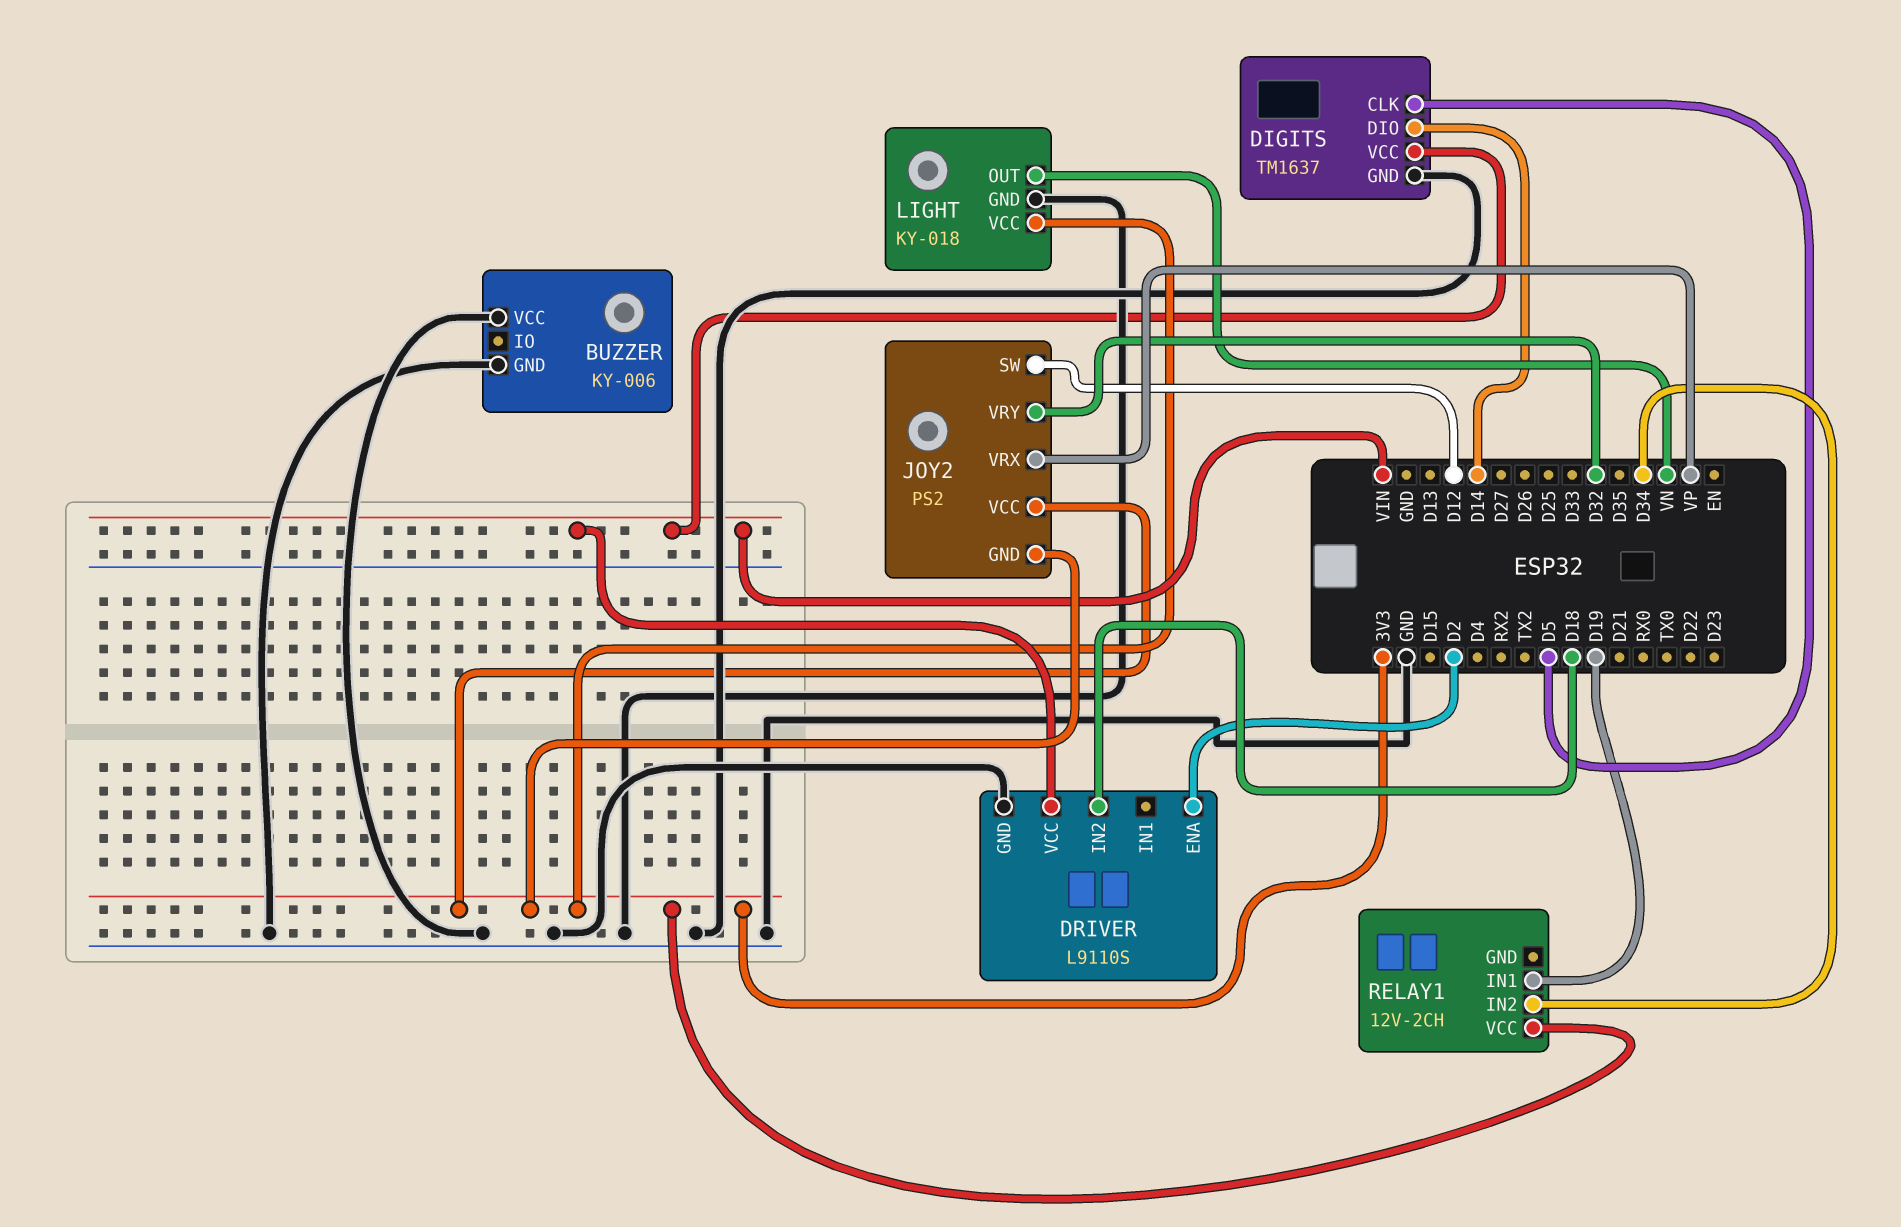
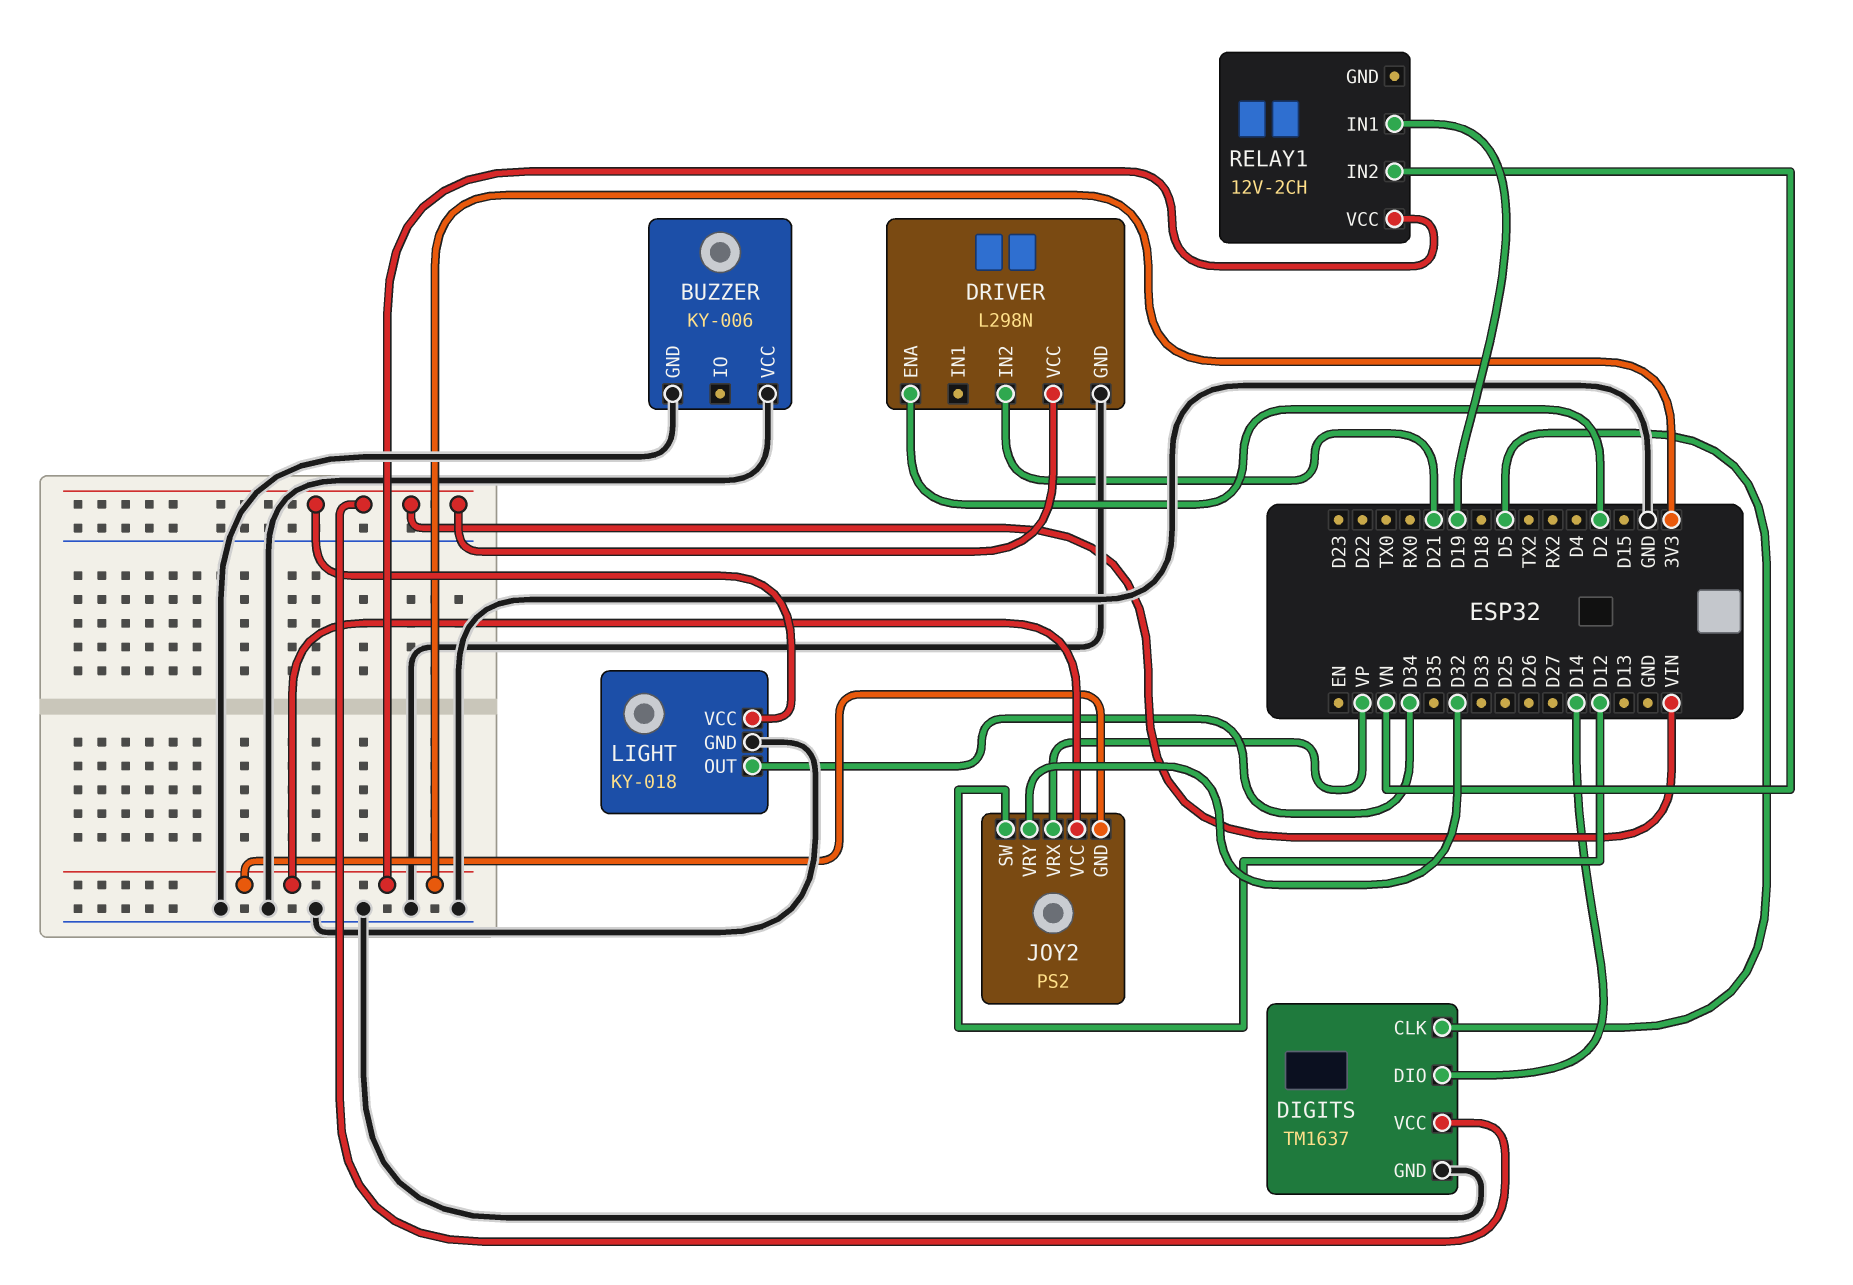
DRIVER: L9110S -> L298N
DRIVER pin IN2: D18 -> D21
LIGHT pin OUT: VN -> D34
LIGHT pin VCC: 3V3 -> VIN
RELAY1 pin IN2: D34 -> VN

